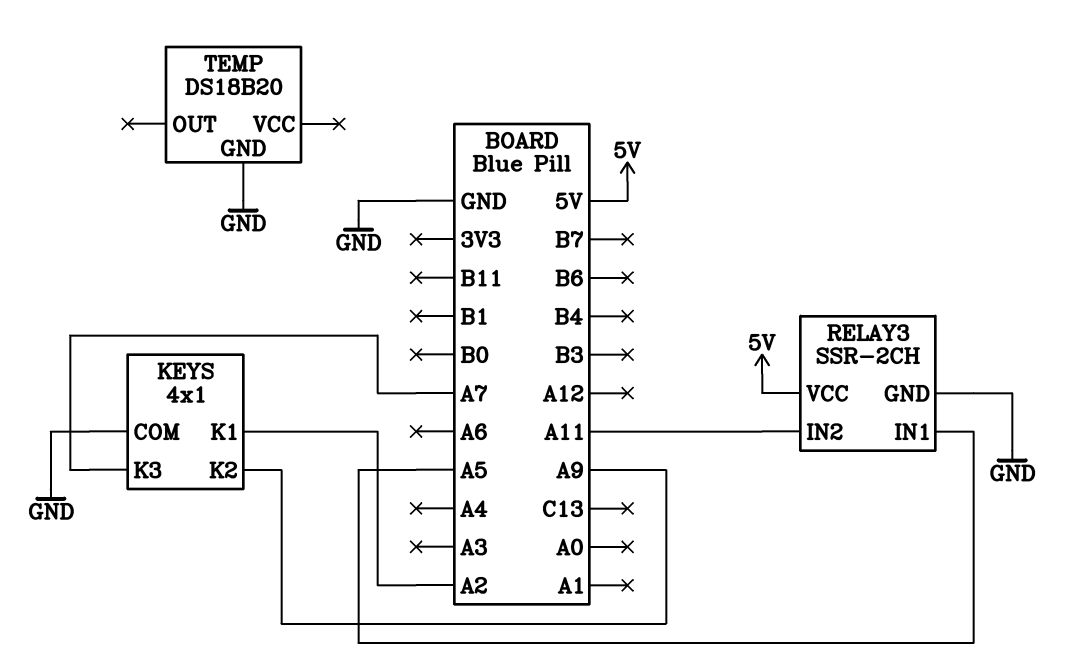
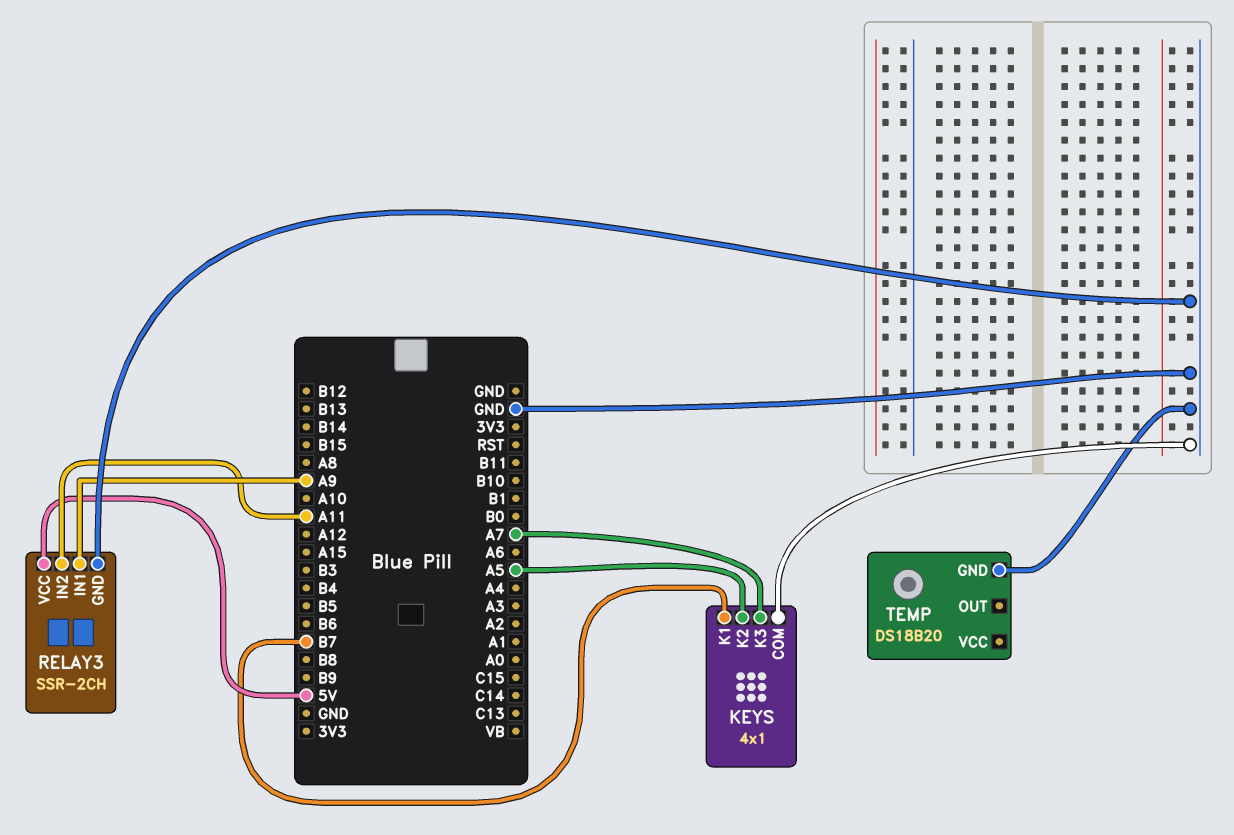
KEYS pin K1: A2 -> B7
KEYS pin K2: A9 -> A5
RELAY3 pin IN1: A5 -> A9

